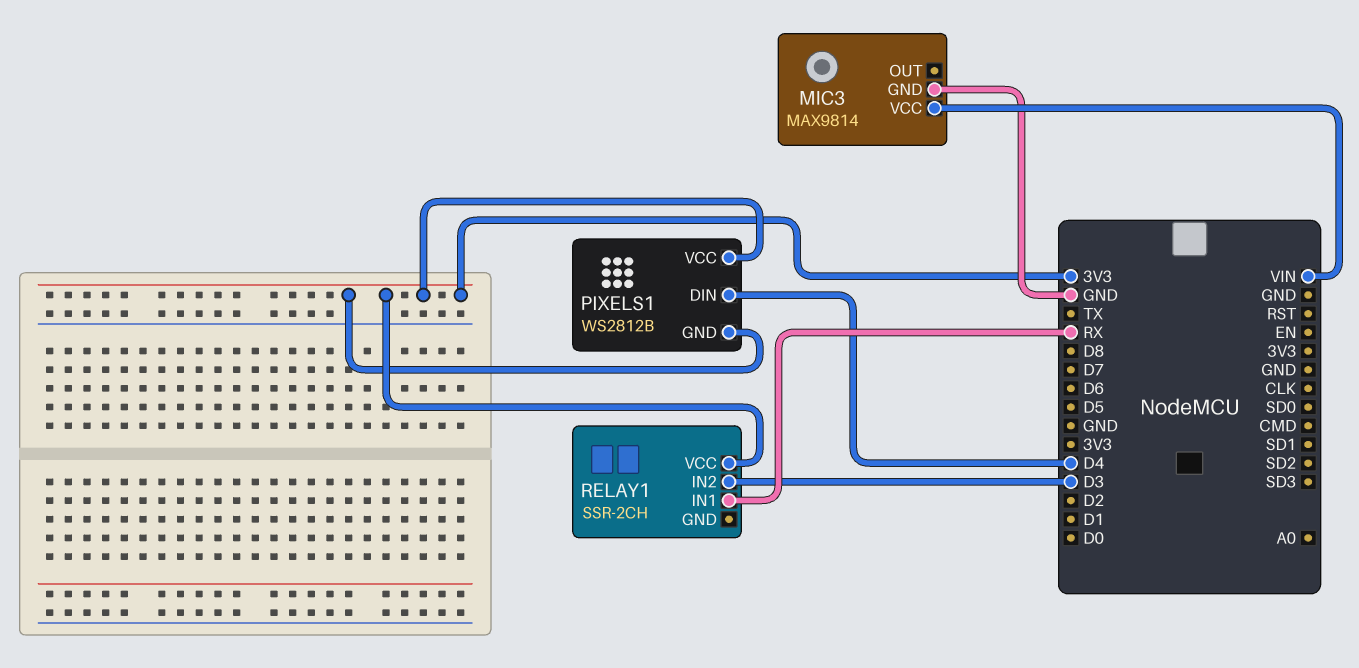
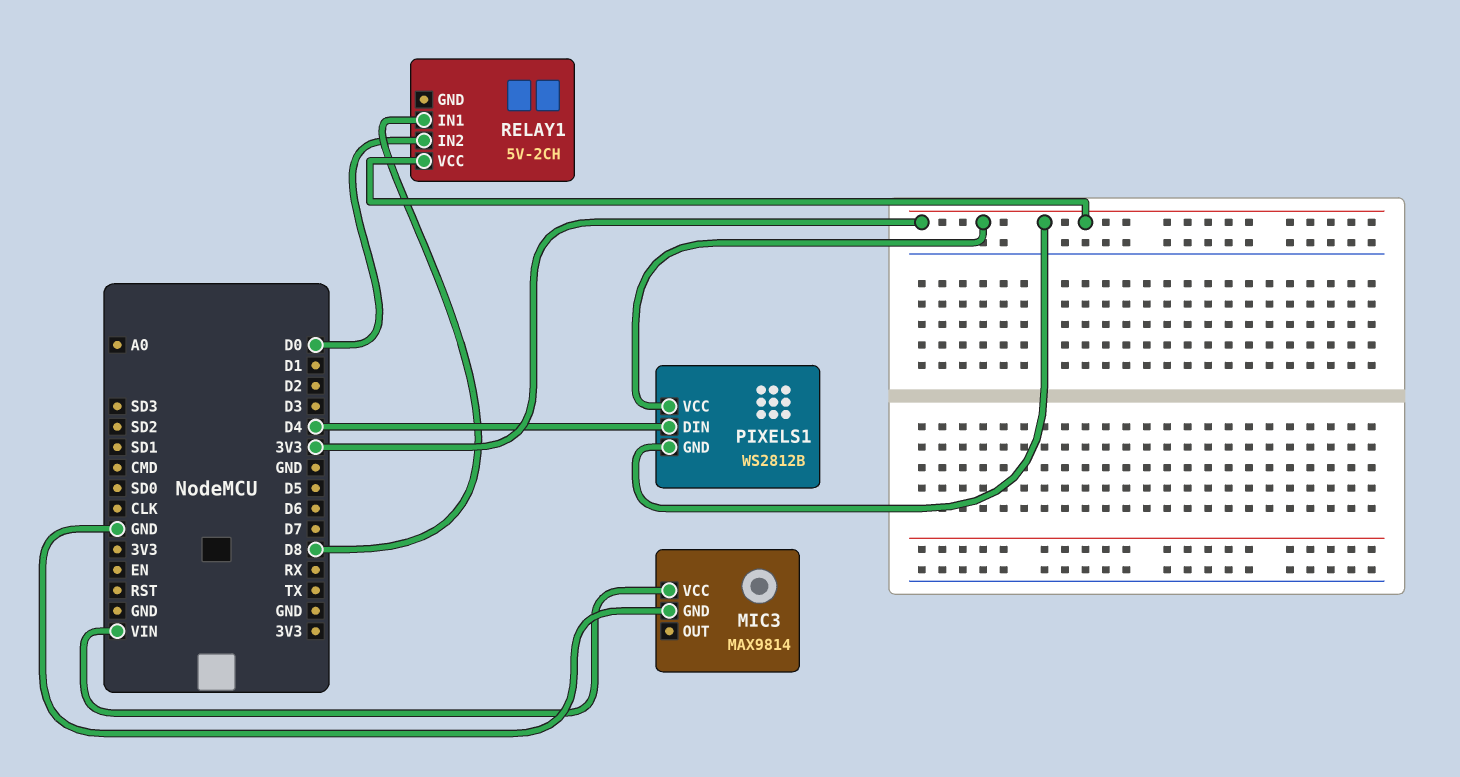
RELAY1: SSR-2CH -> 5V-2CH
RELAY1 pin IN1: RX -> D8
RELAY1 pin IN2: D3 -> D0

